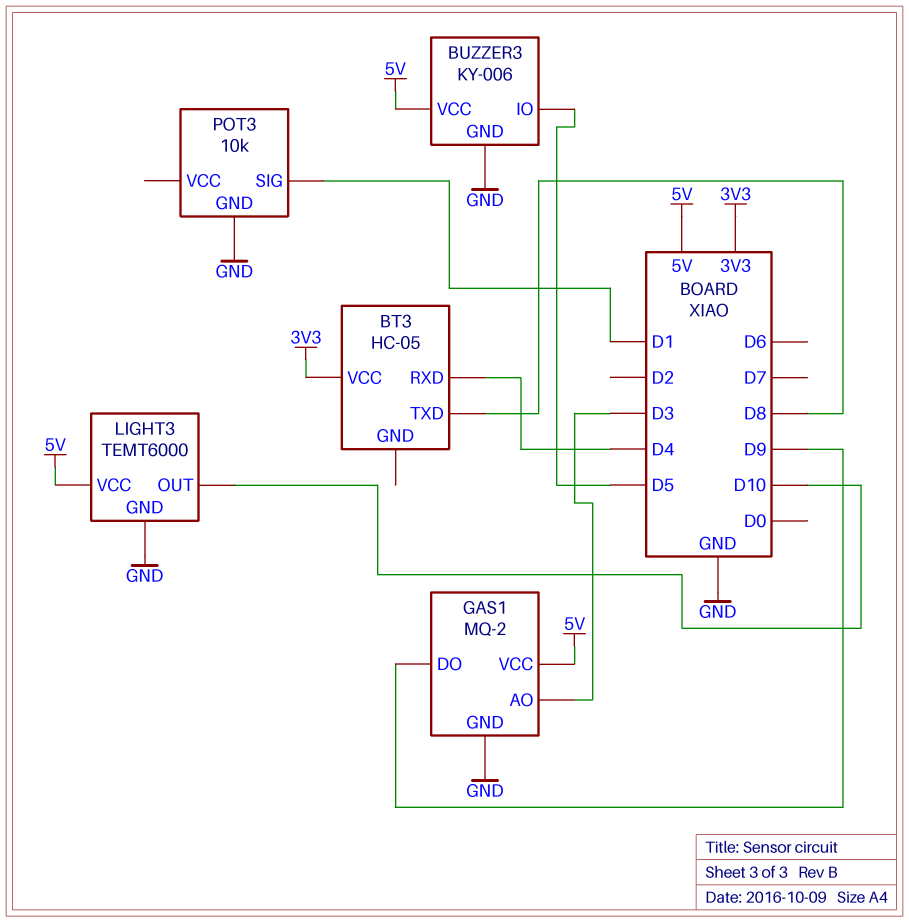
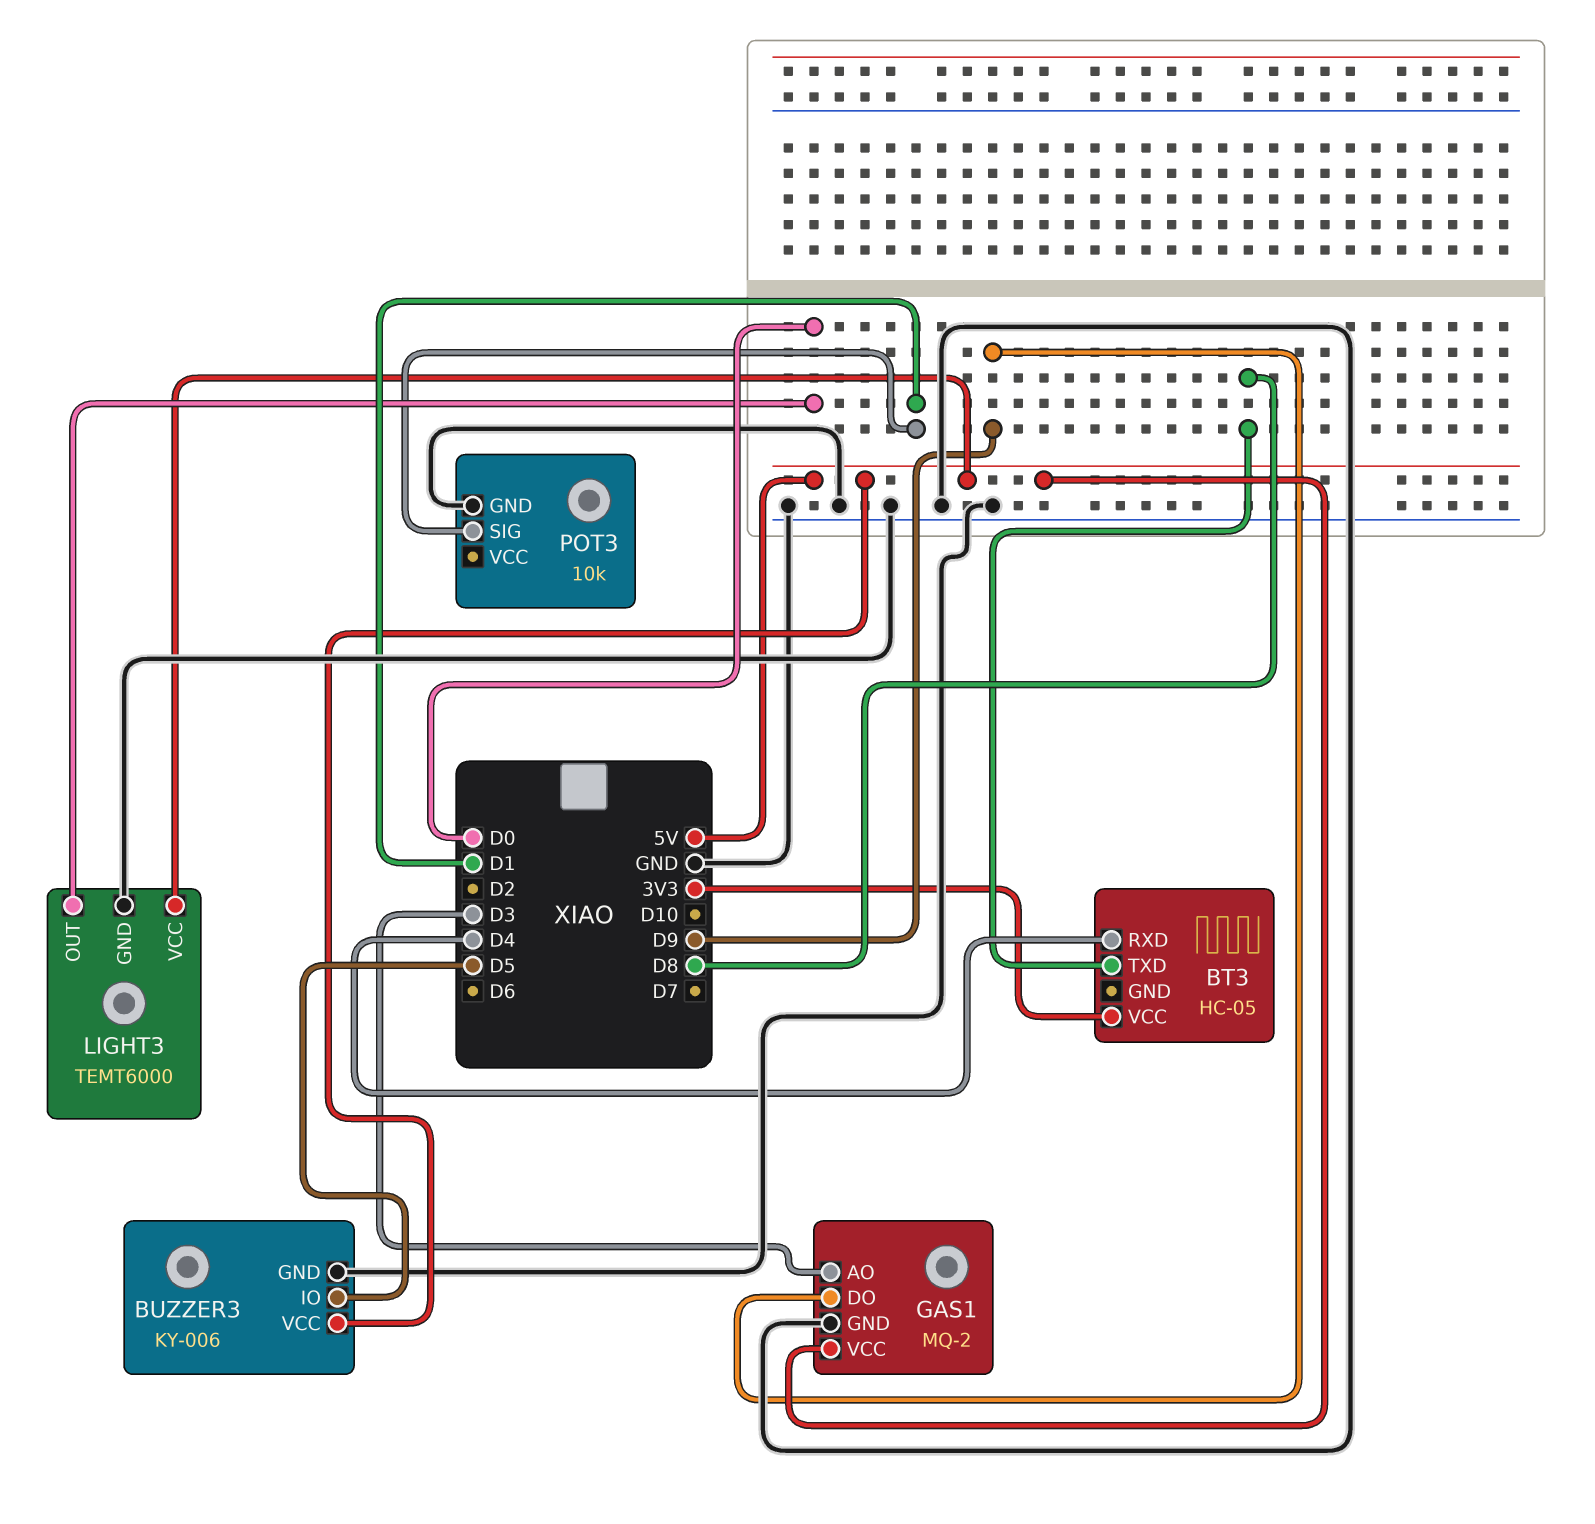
LIGHT3 pin OUT: D10 -> D0

